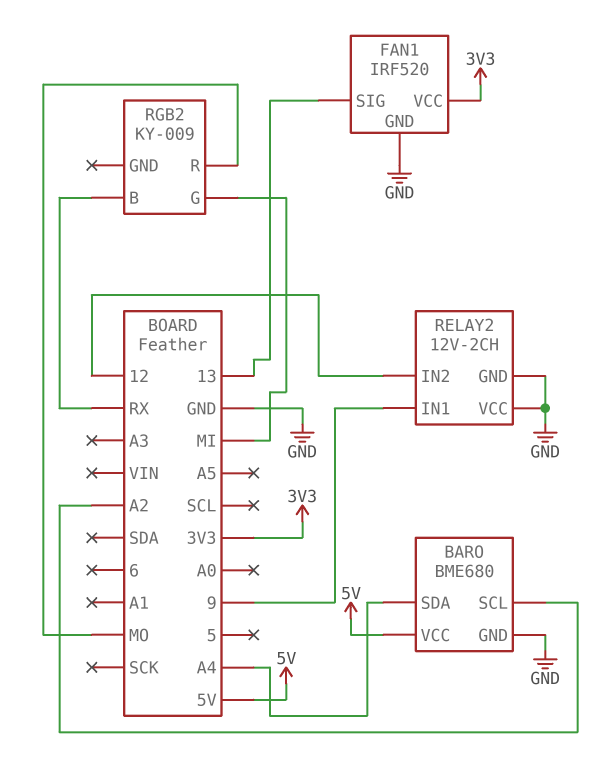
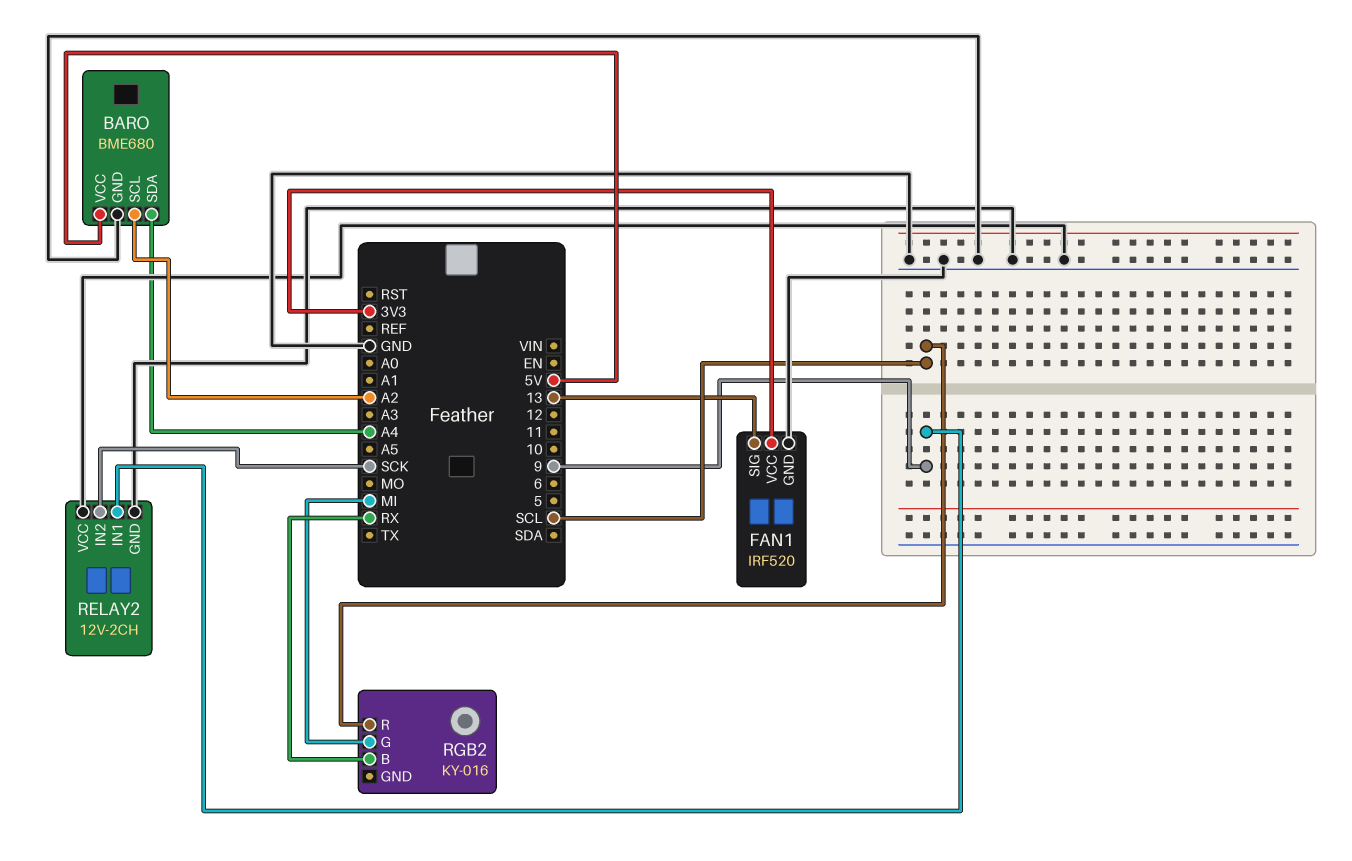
RELAY2 pin IN2: 12 -> SCK
RGB2: KY-009 -> KY-016
RGB2 pin R: MO -> SCL

